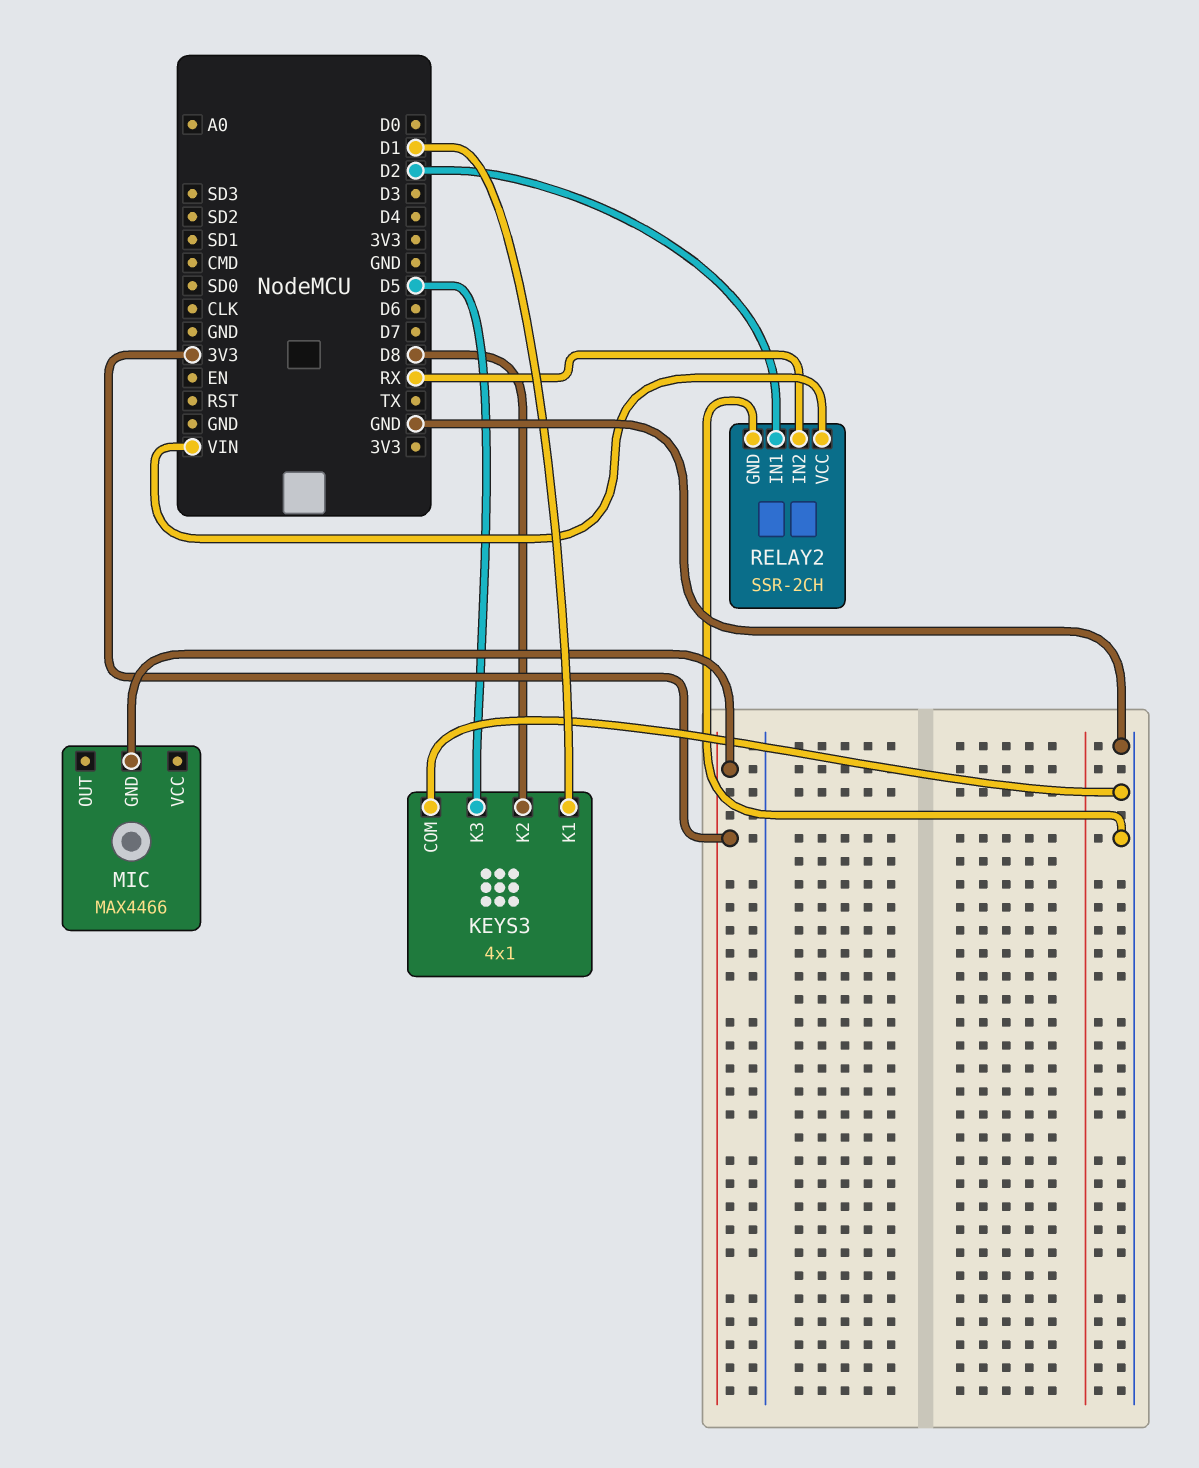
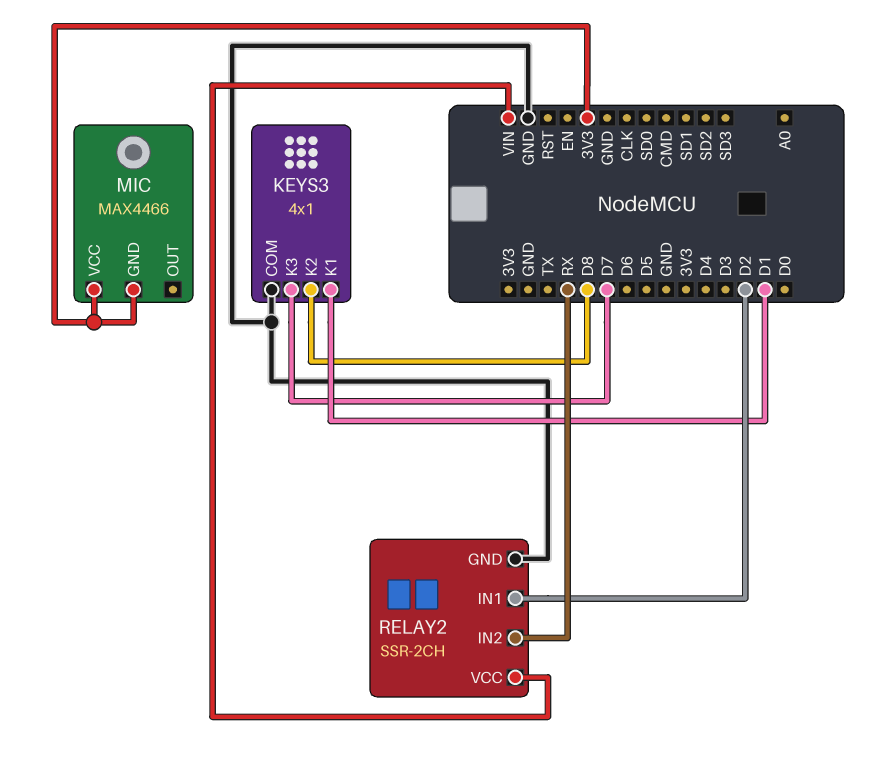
KEYS3 pin K3: D5 -> D7
MIC pin VCC: none -> 3V3

